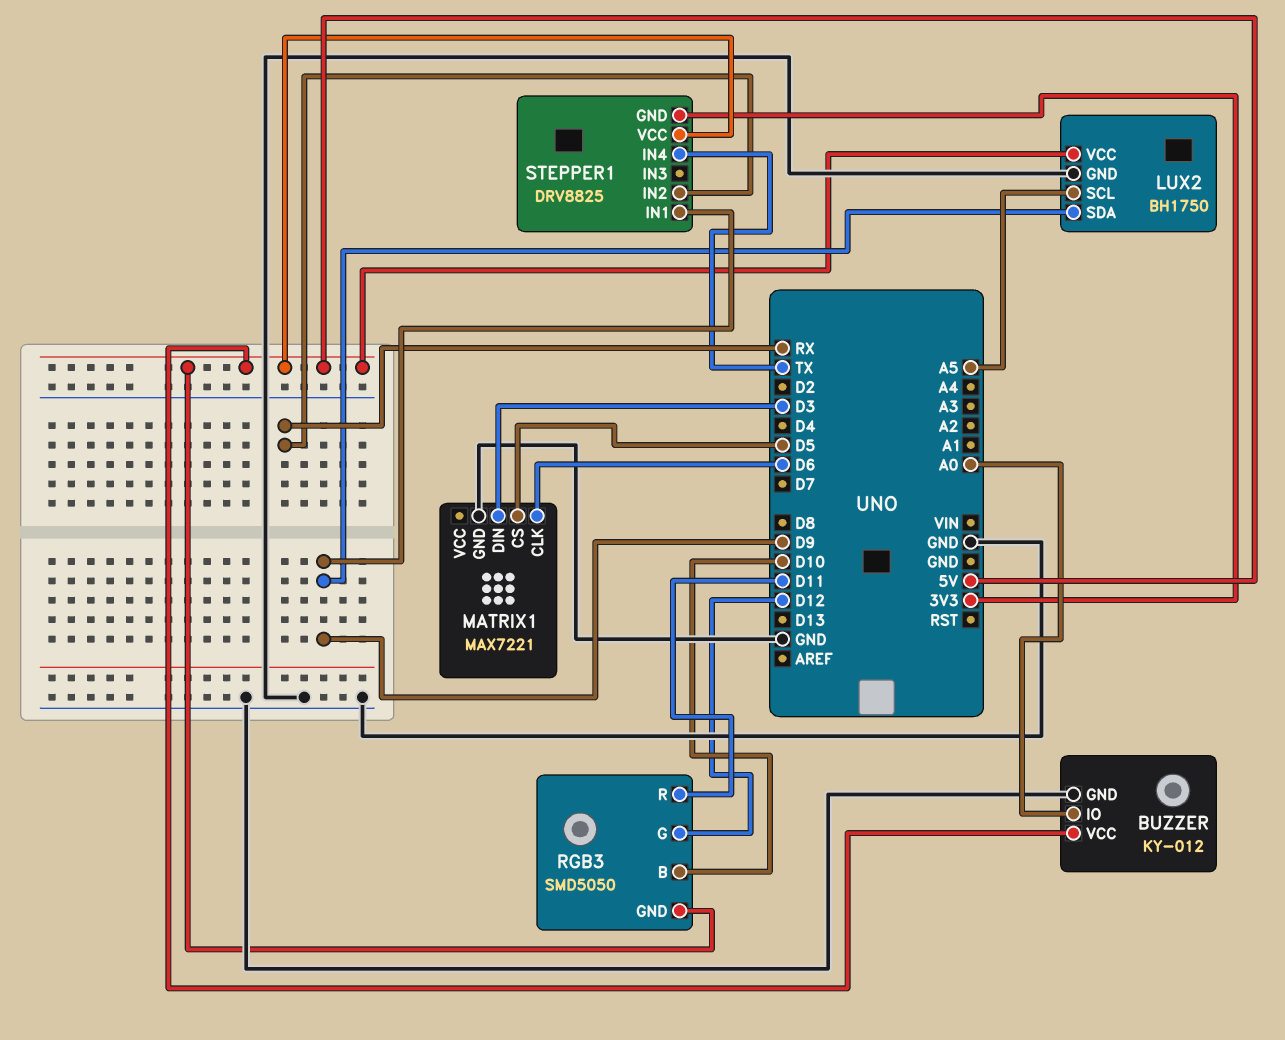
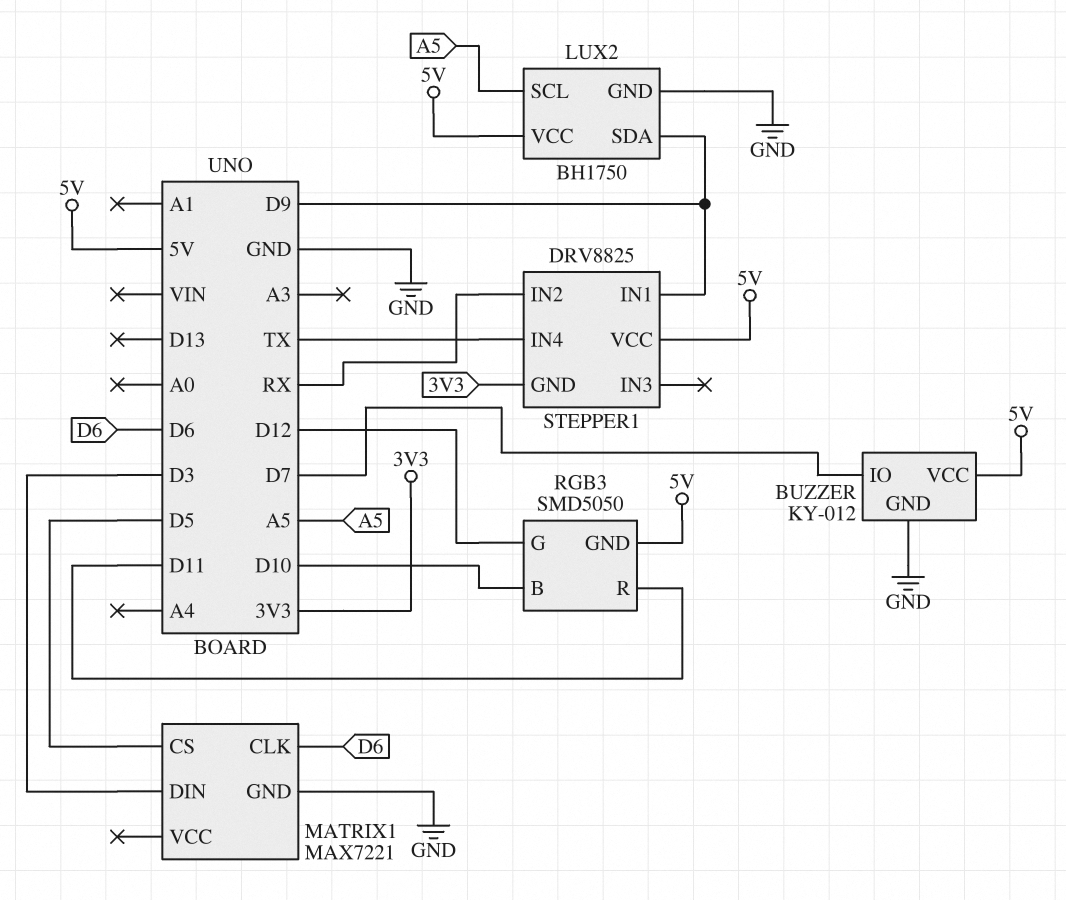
BUZZER pin IO: A0 -> D7

